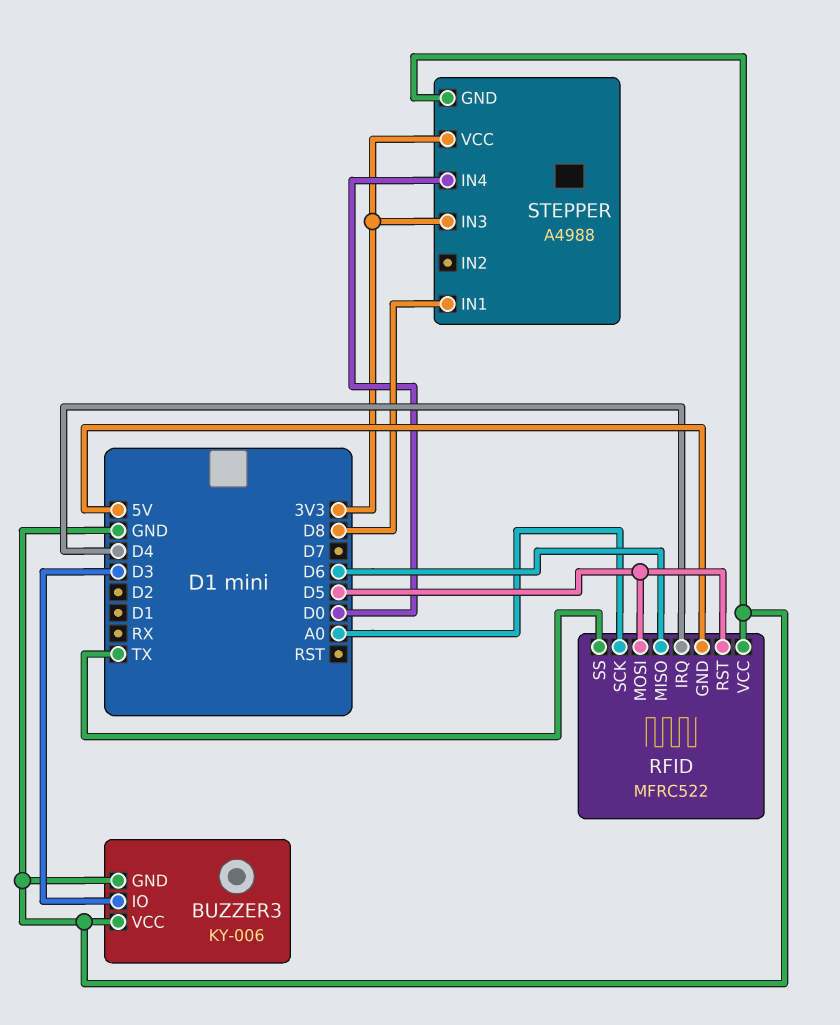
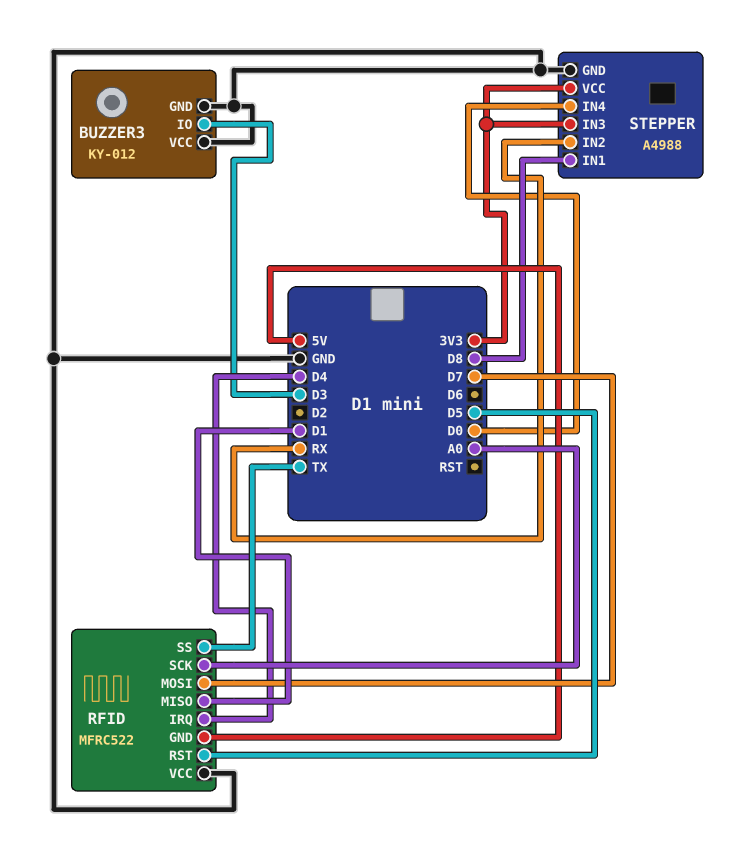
BUZZER3: KY-006 -> KY-012
RFID pin MISO: D6 -> D1
RFID pin MOSI: D5 -> D7
STEPPER pin IN2: none -> RX

